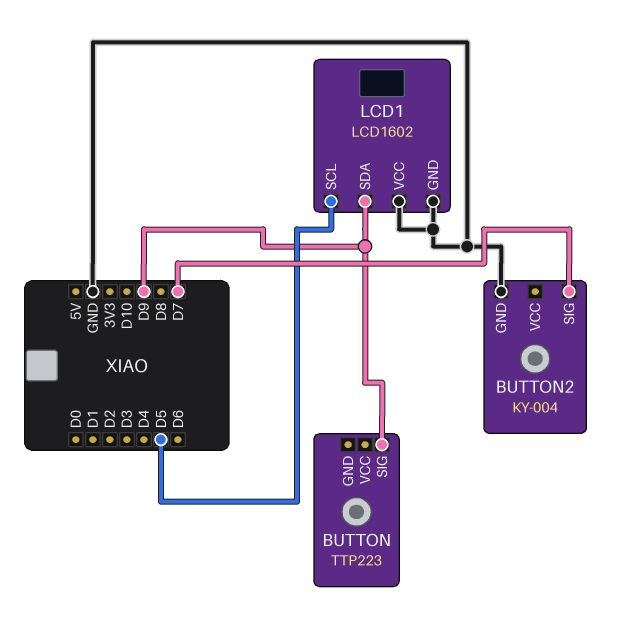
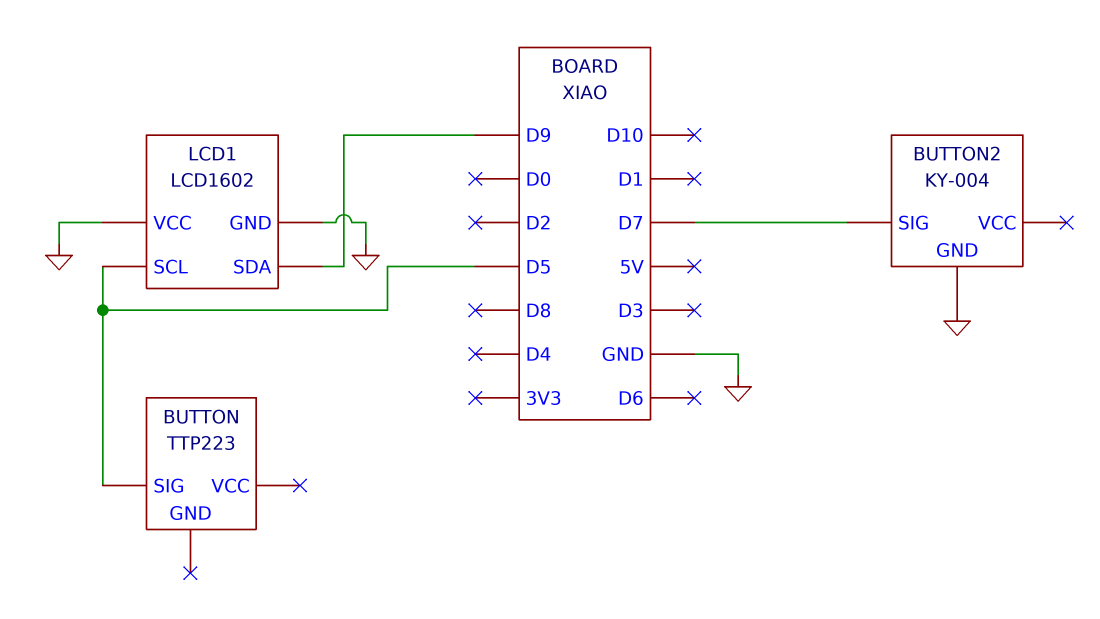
BUTTON pin SIG: D9 -> D5

